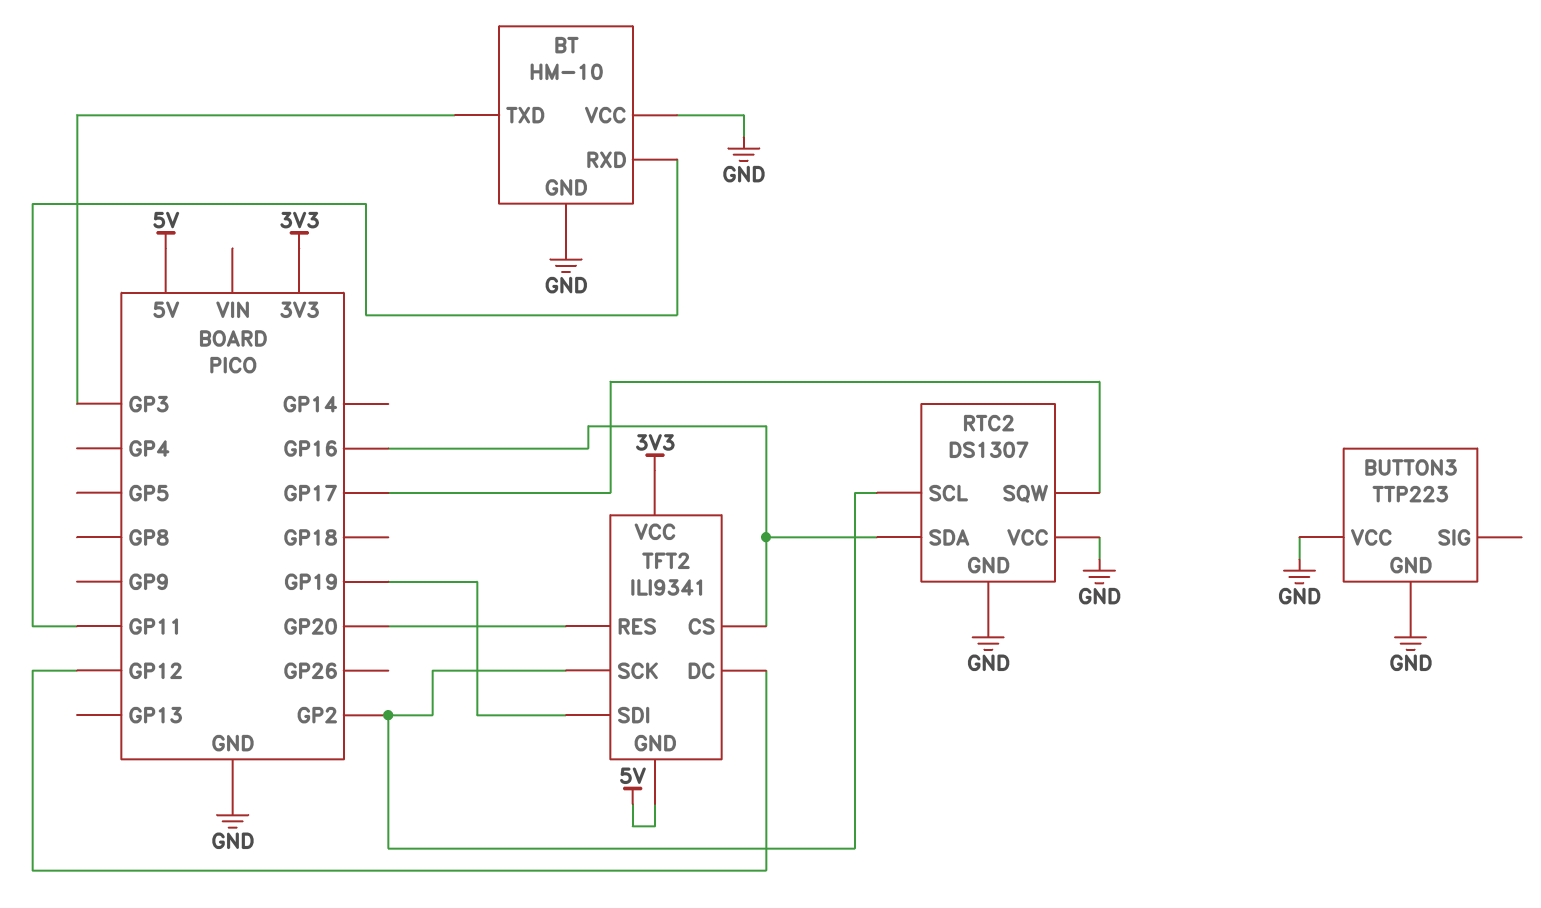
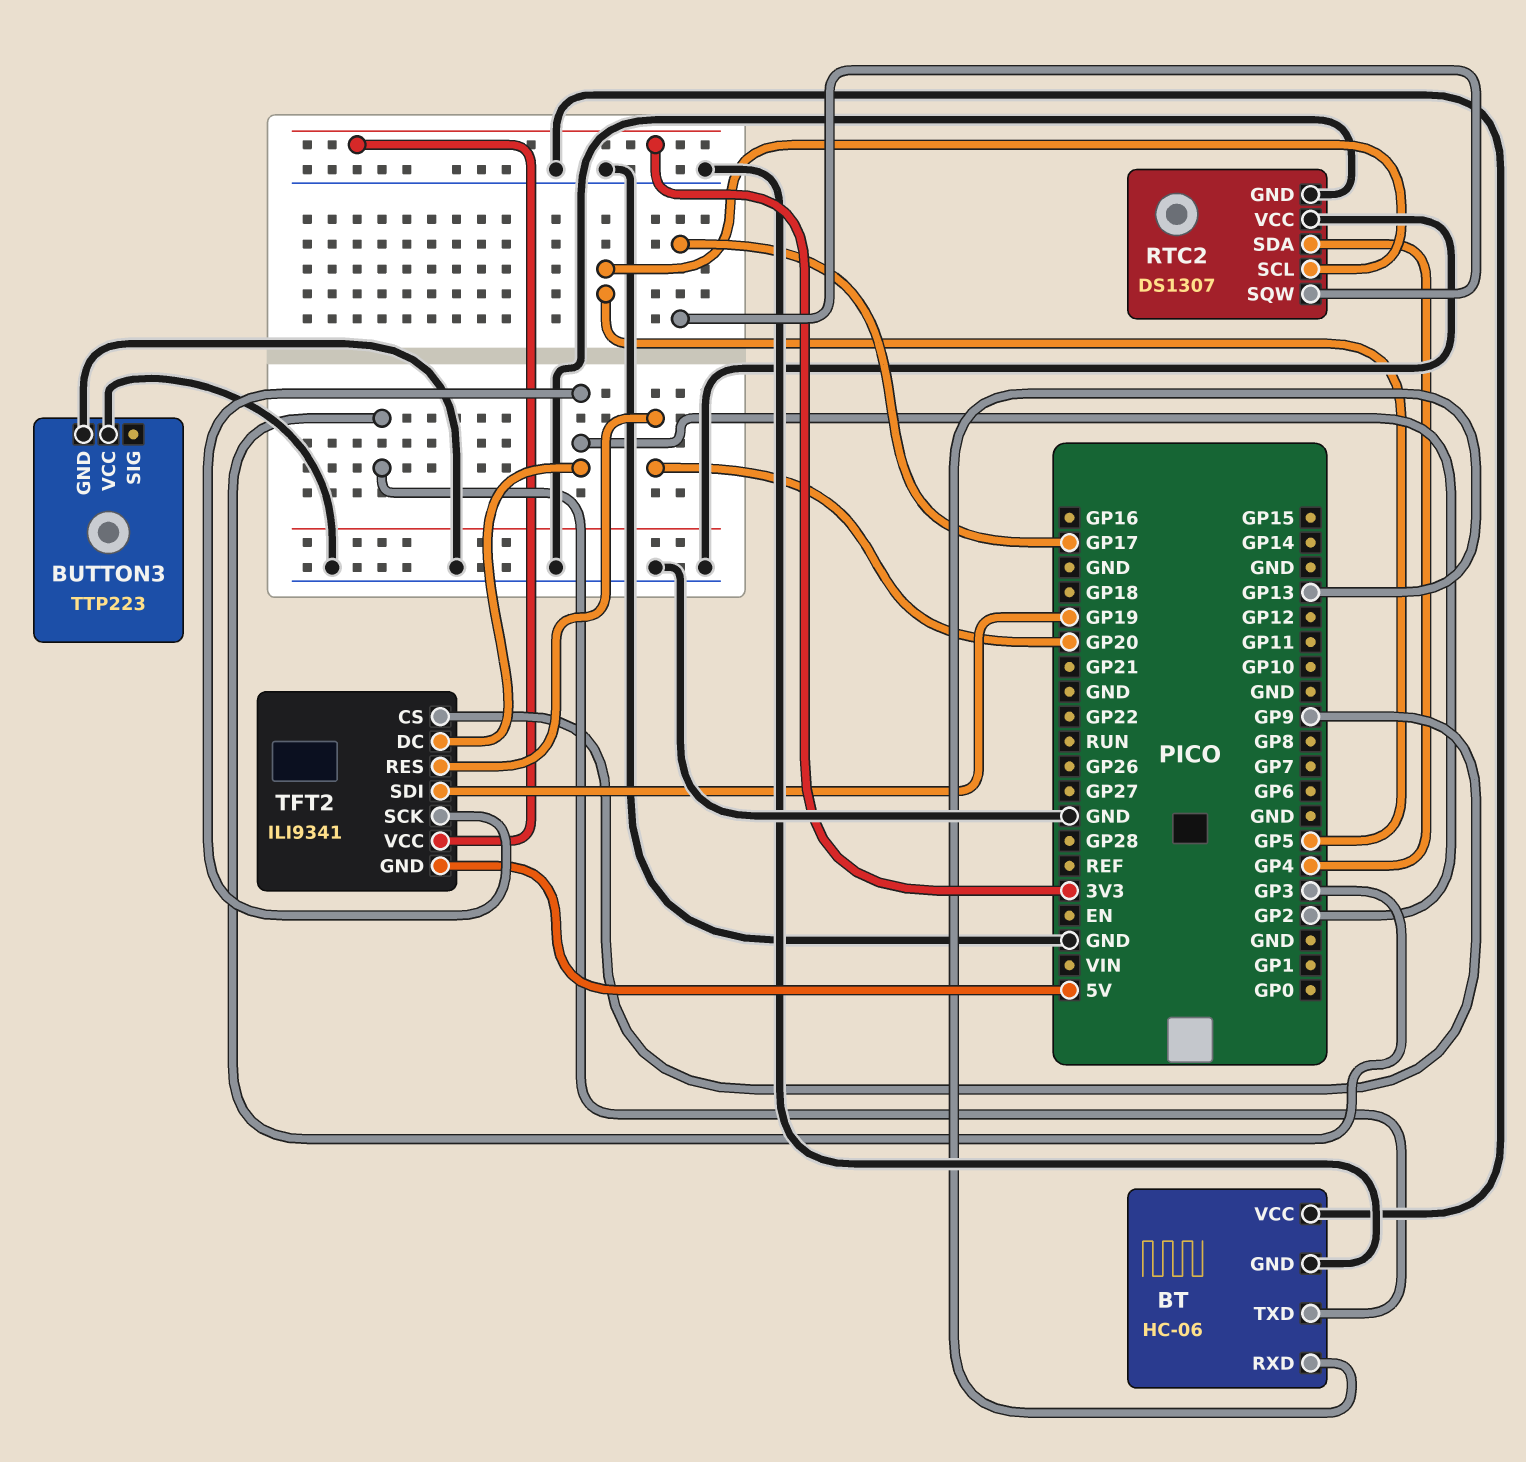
BT: HM-10 -> HC-06
BT pin RXD: GP11 -> GP13
RTC2 pin SCL: GP2 -> GP5
RTC2 pin SDA: GP16 -> GP4
TFT2 pin CS: GP16 -> GP9
TFT2 pin DC: GP12 -> GP2

